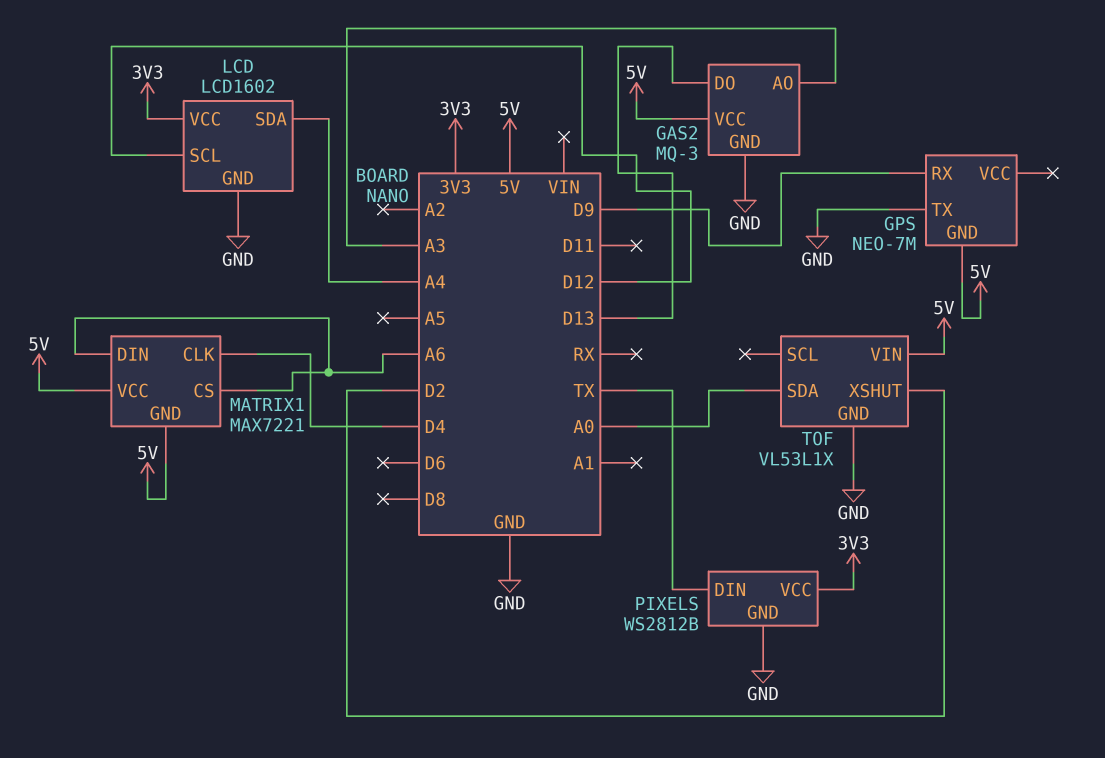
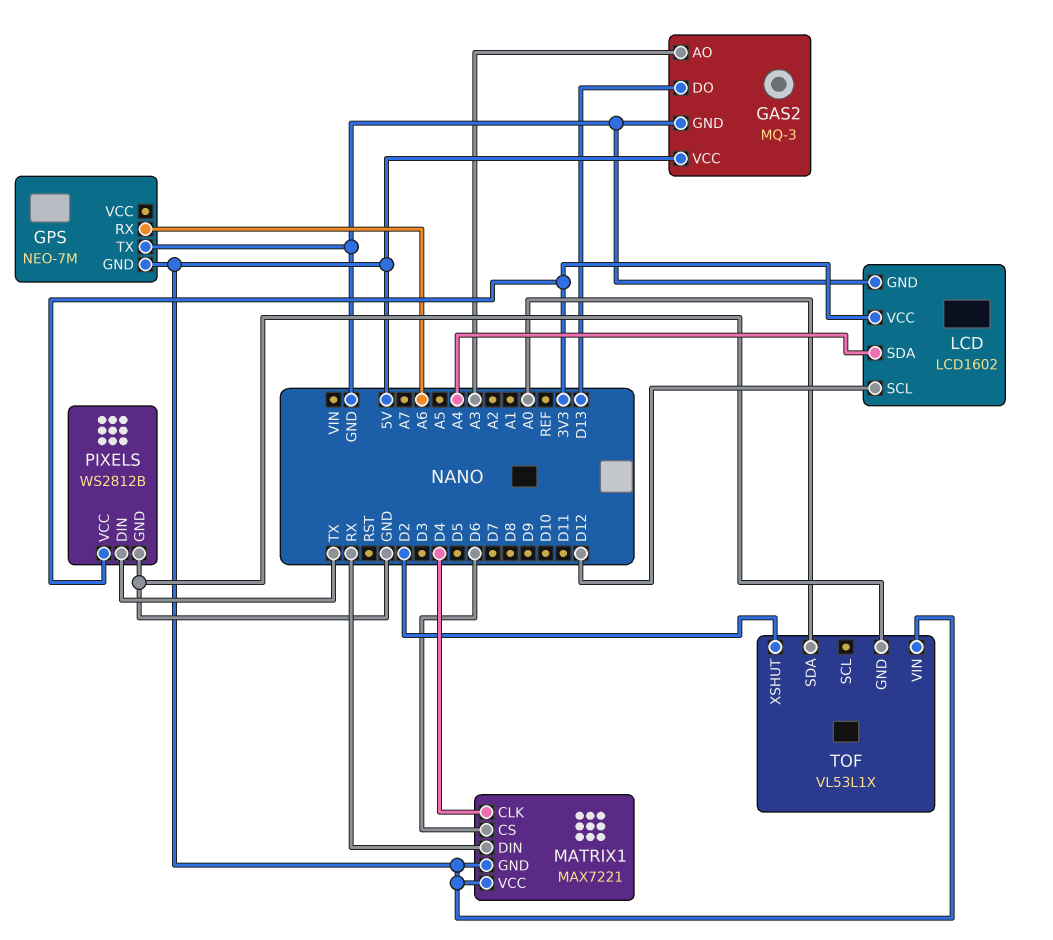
GPS pin RX: D9 -> A6
MATRIX1 pin CS: A6 -> D6
MATRIX1 pin DIN: A6 -> RX

